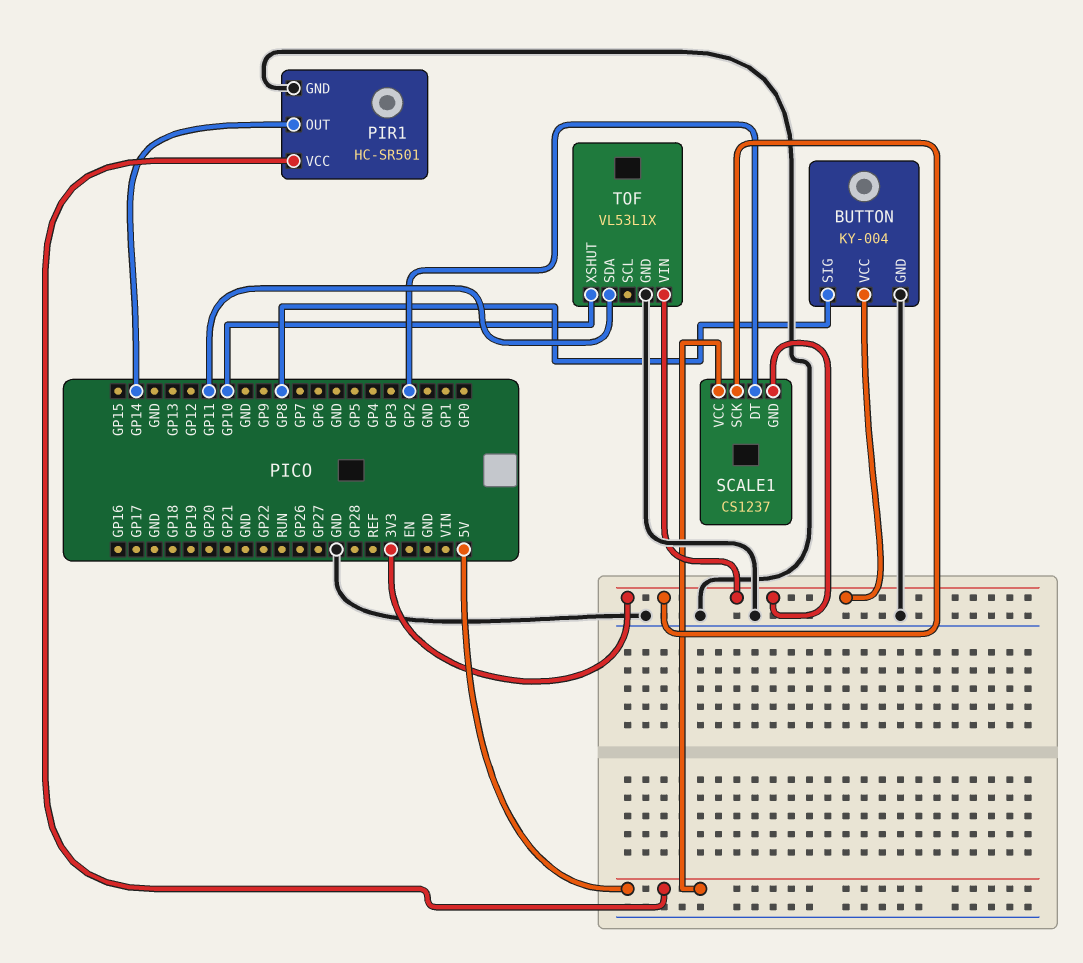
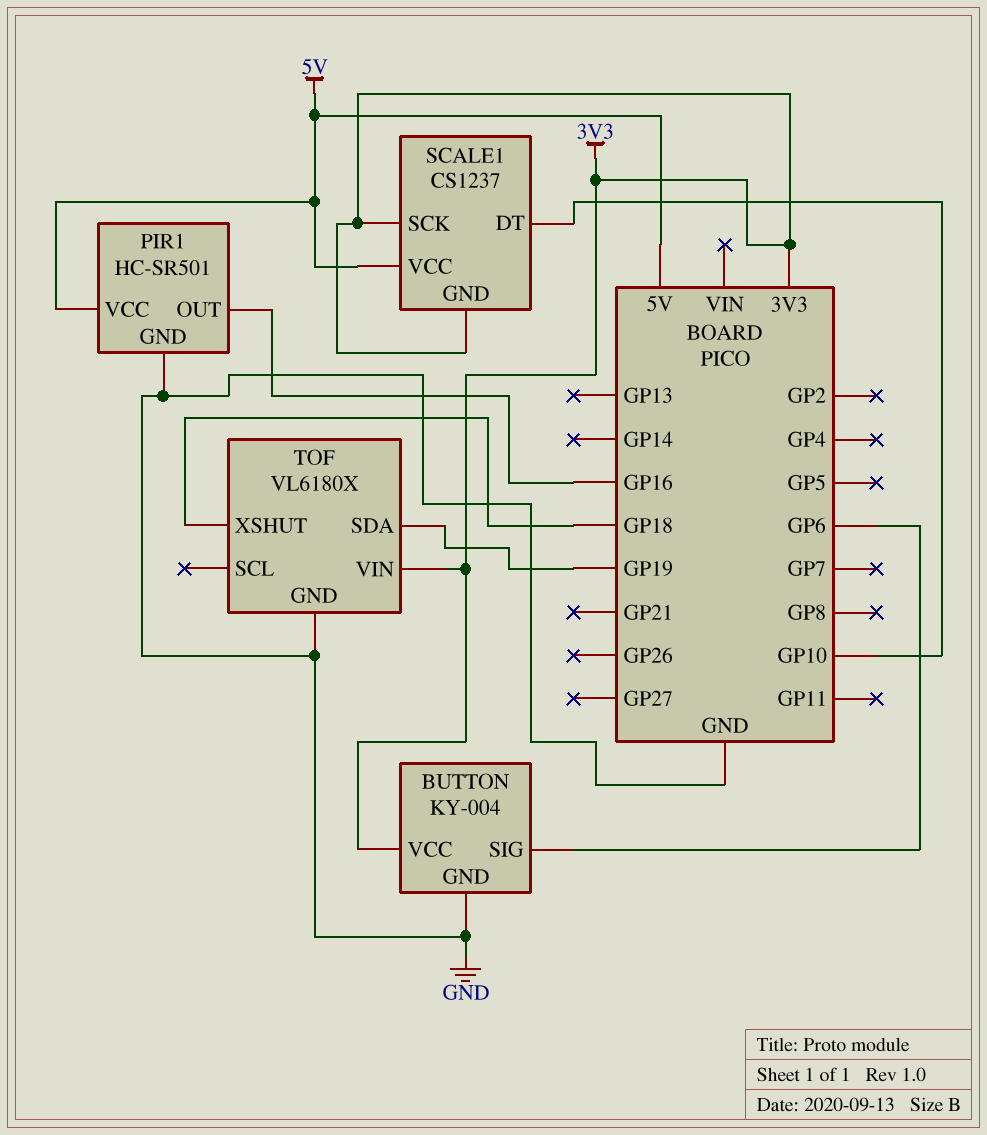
BUTTON pin SIG: GP8 -> GP6
PIR1 pin OUT: GP14 -> GP16
SCALE1 pin DT: GP2 -> GP10
TOF: VL53L1X -> VL6180X
TOF pin SDA: GP11 -> GP19
TOF pin XSHUT: GP10 -> GP18

